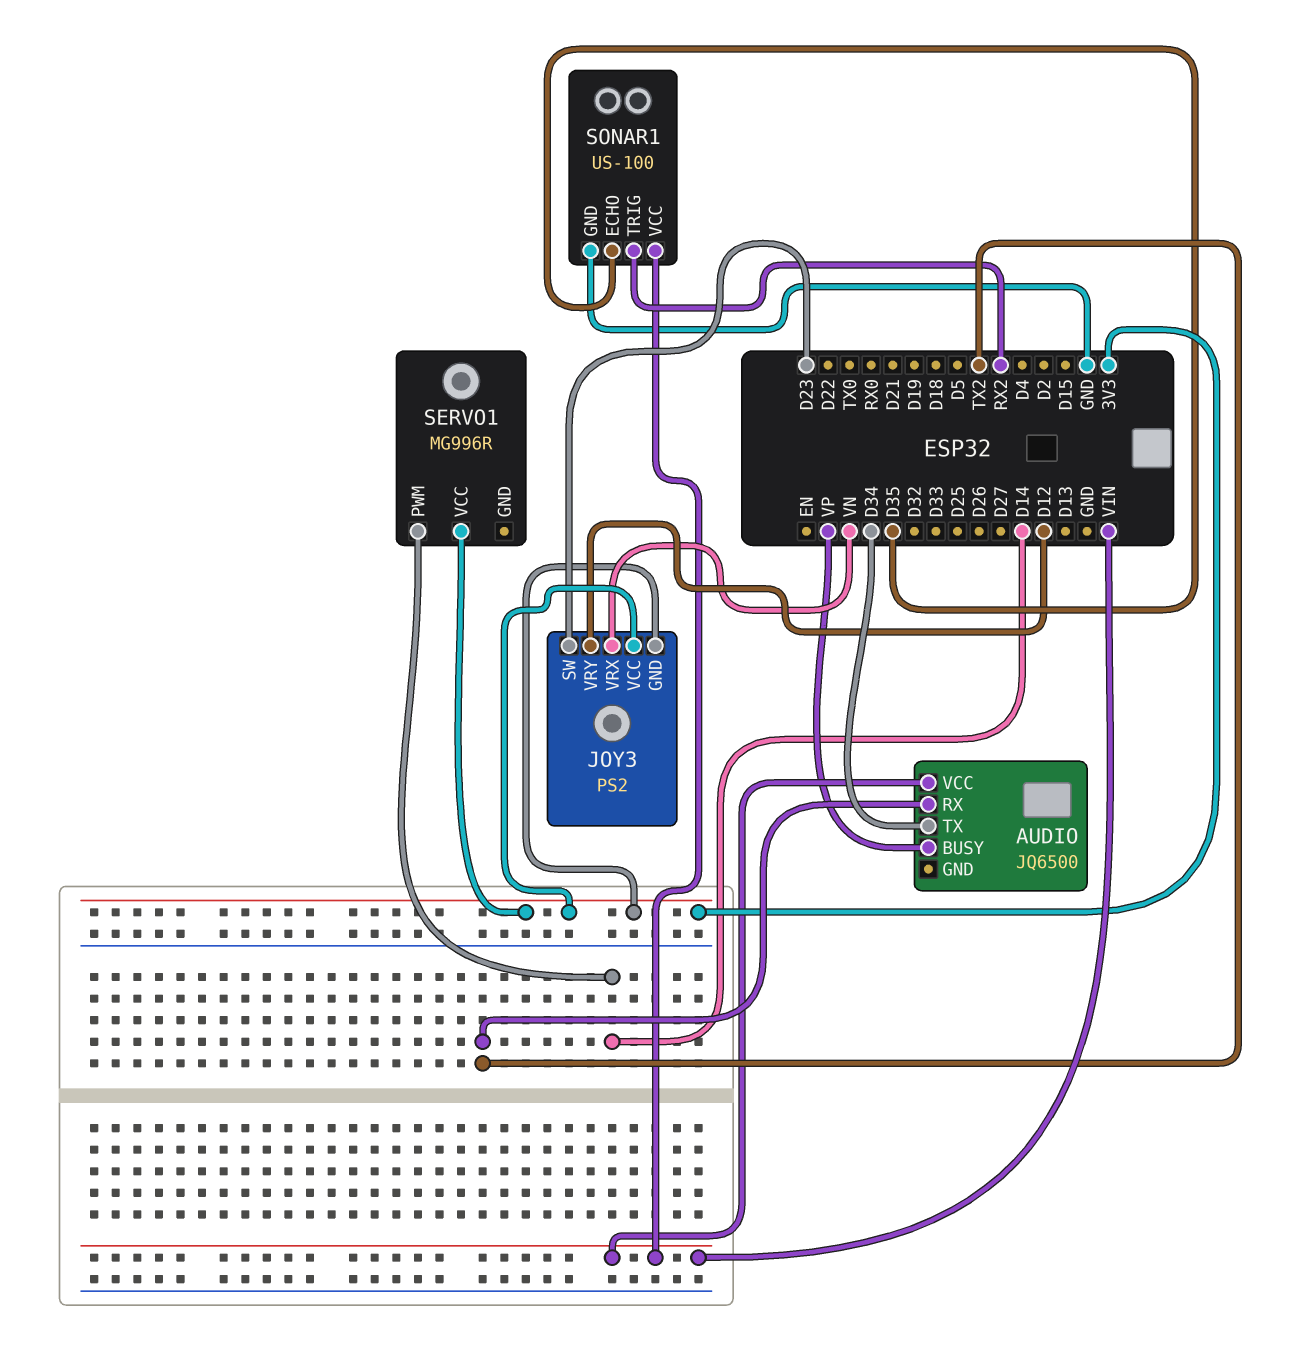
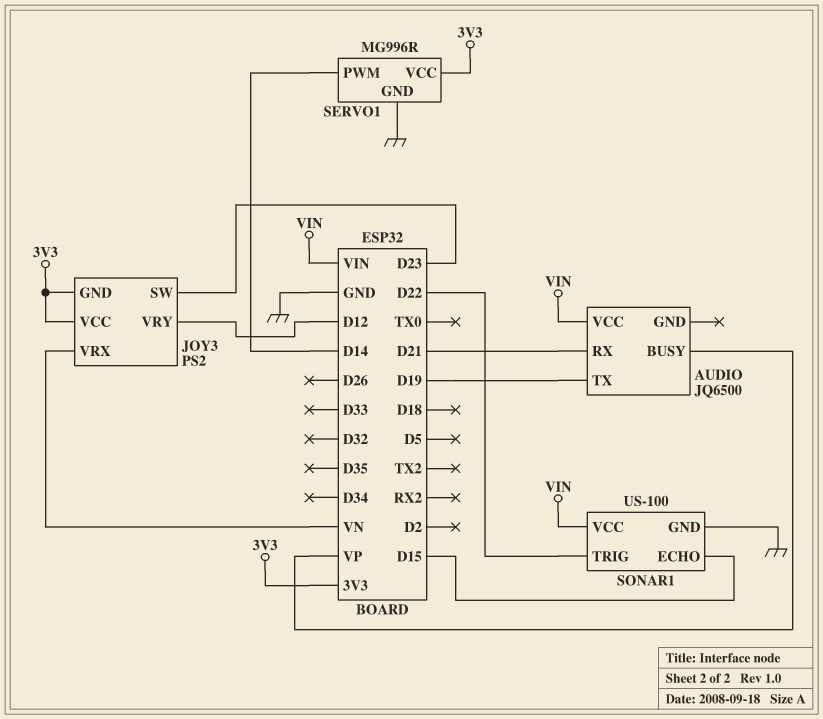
AUDIO pin RX: TX2 -> D21
AUDIO pin TX: D34 -> D19
SERVO1 pin GND: none -> GND
SONAR1 pin ECHO: D35 -> D15
SONAR1 pin TRIG: RX2 -> D22

